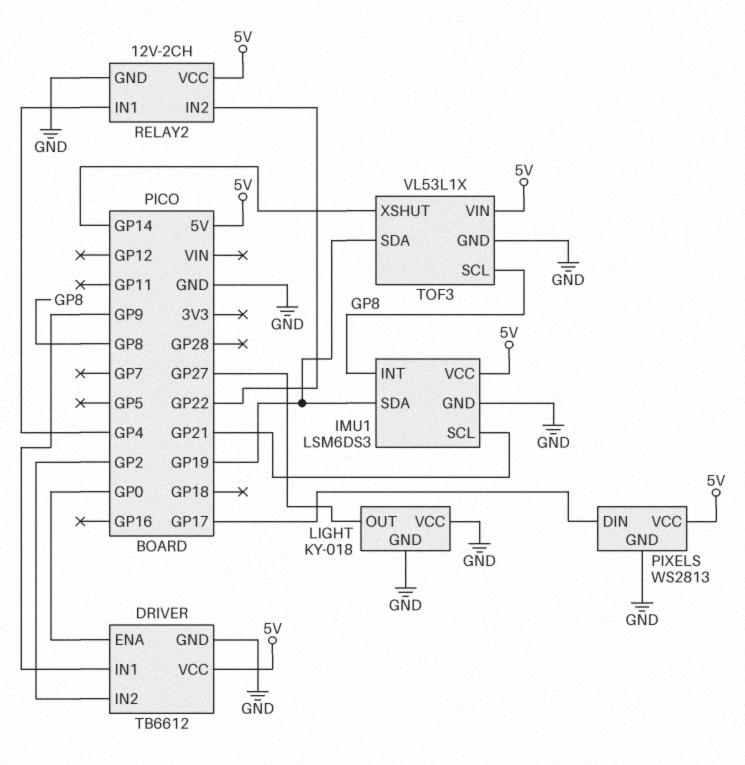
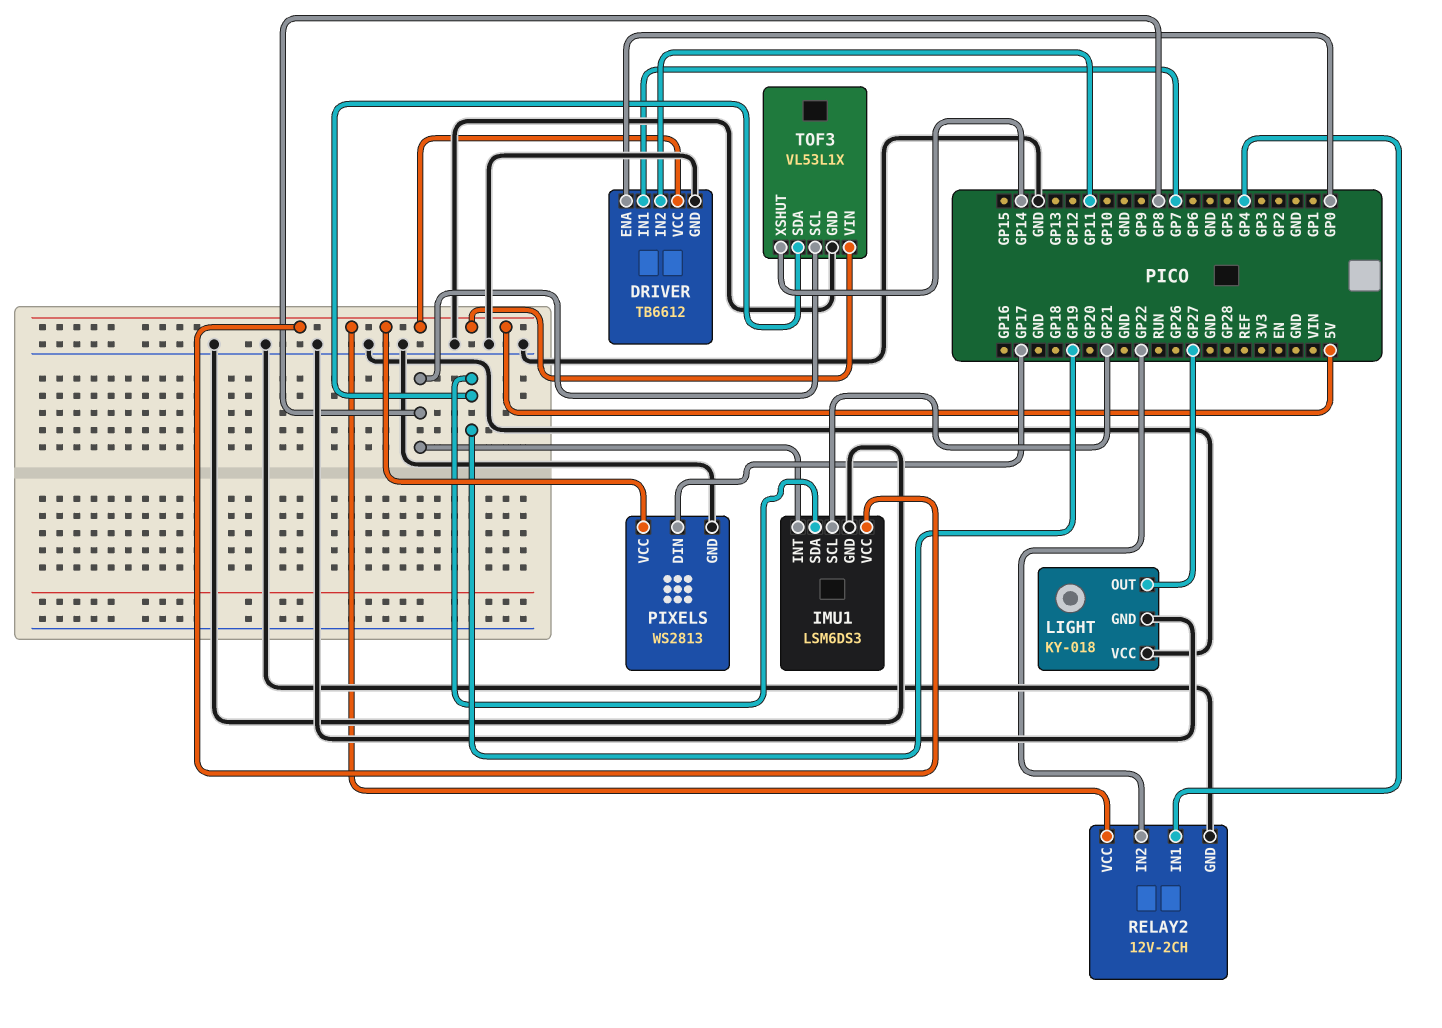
DRIVER pin IN1: GP9 -> GP7
DRIVER pin IN2: GP2 -> GP11

